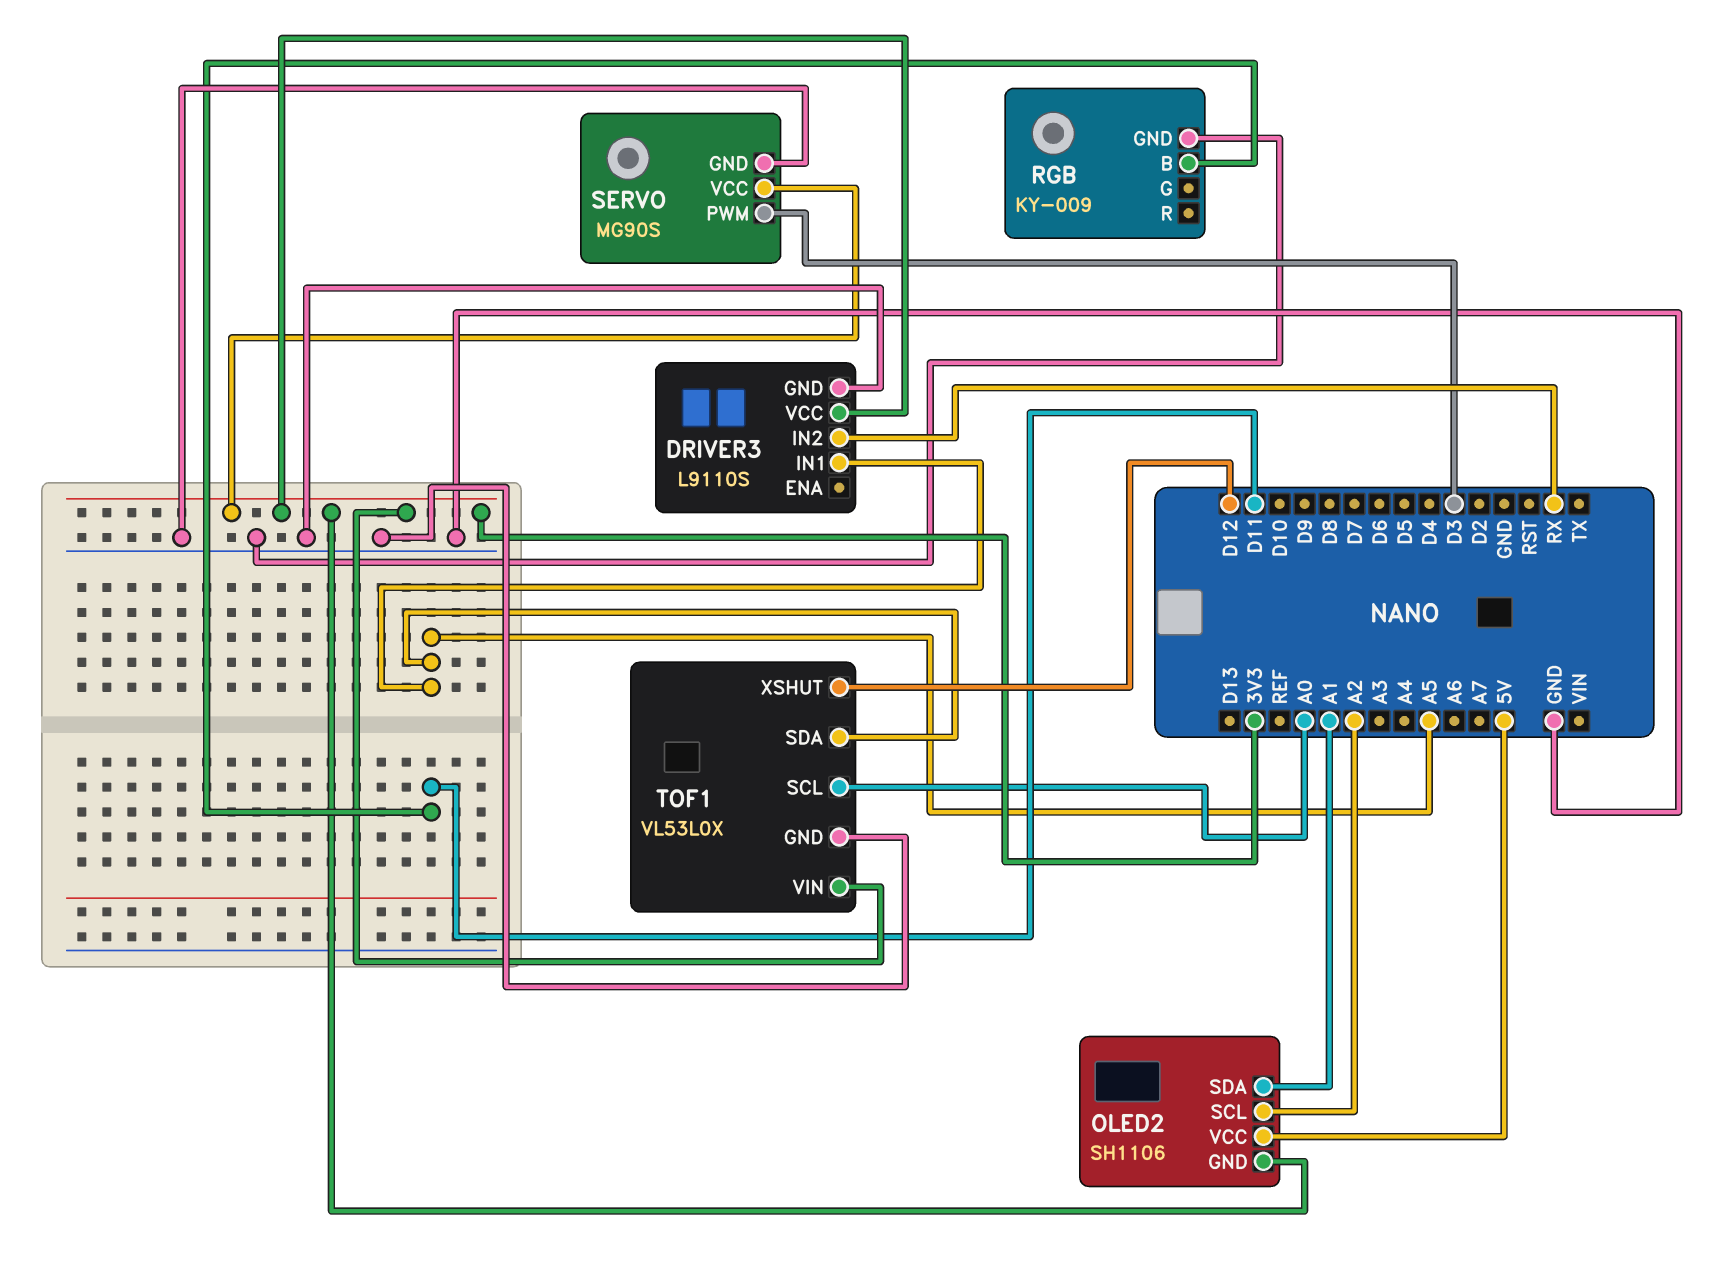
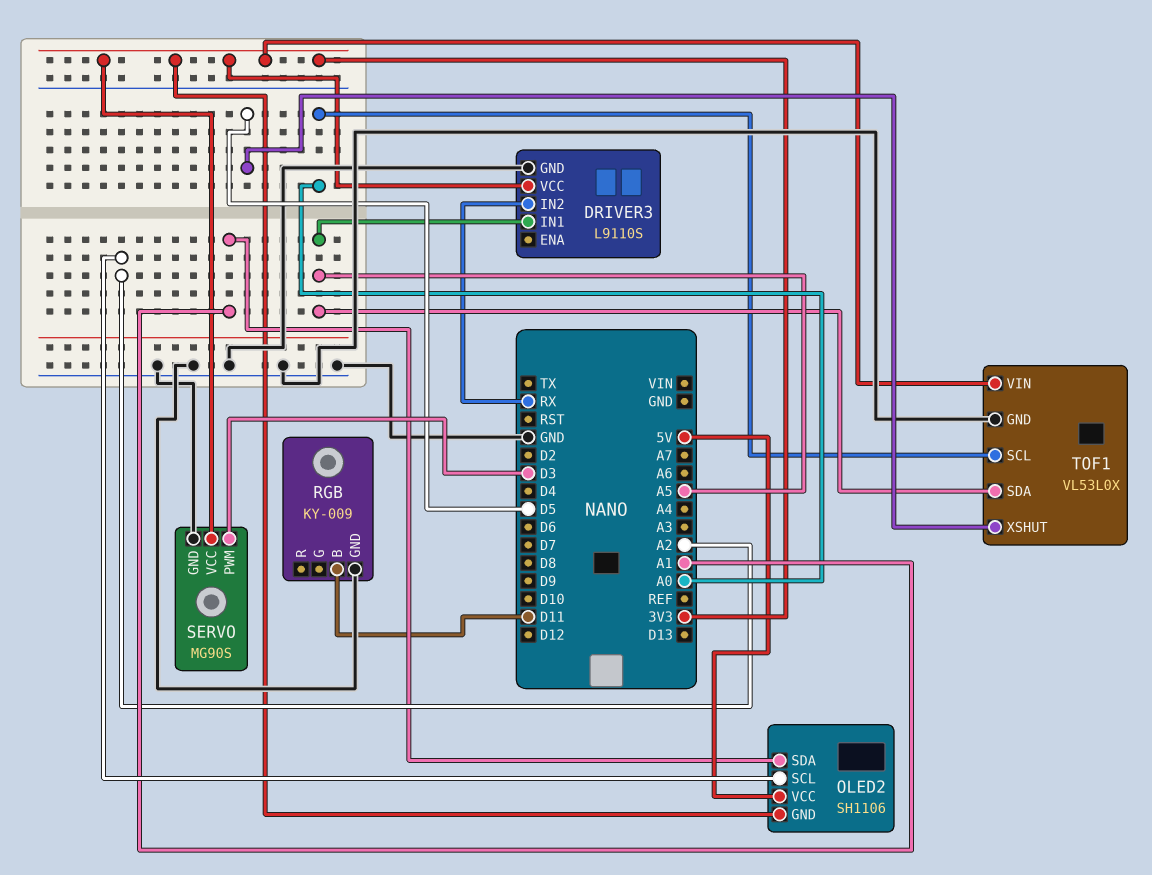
TOF1 pin XSHUT: D12 -> D5

